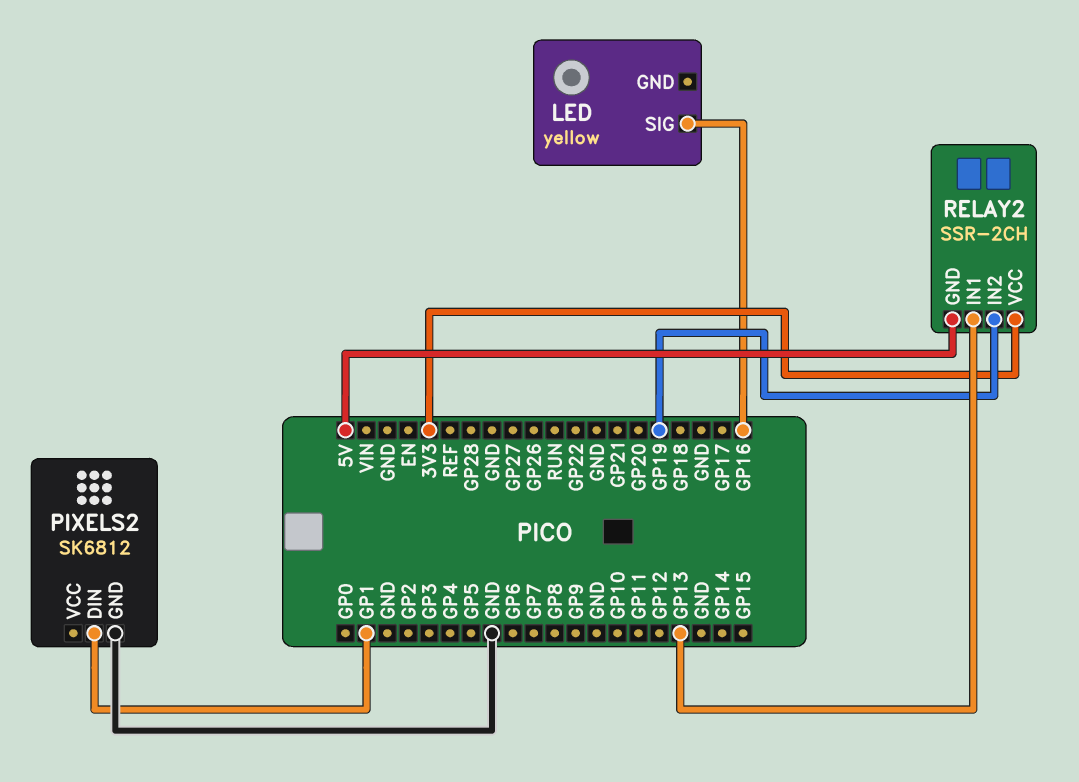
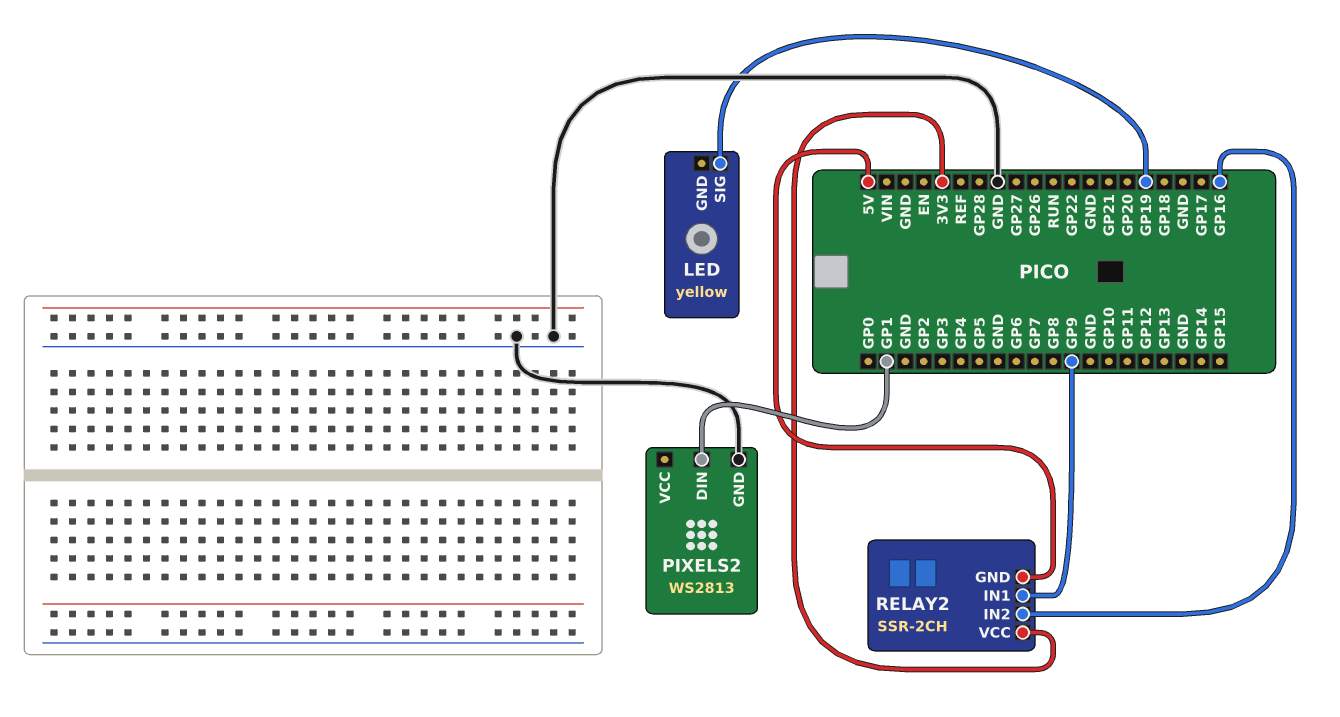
LED pin SIG: GP16 -> GP19
PIXELS2: SK6812 -> WS2813
RELAY2 pin IN1: GP13 -> GP9
RELAY2 pin IN2: GP19 -> GP16

